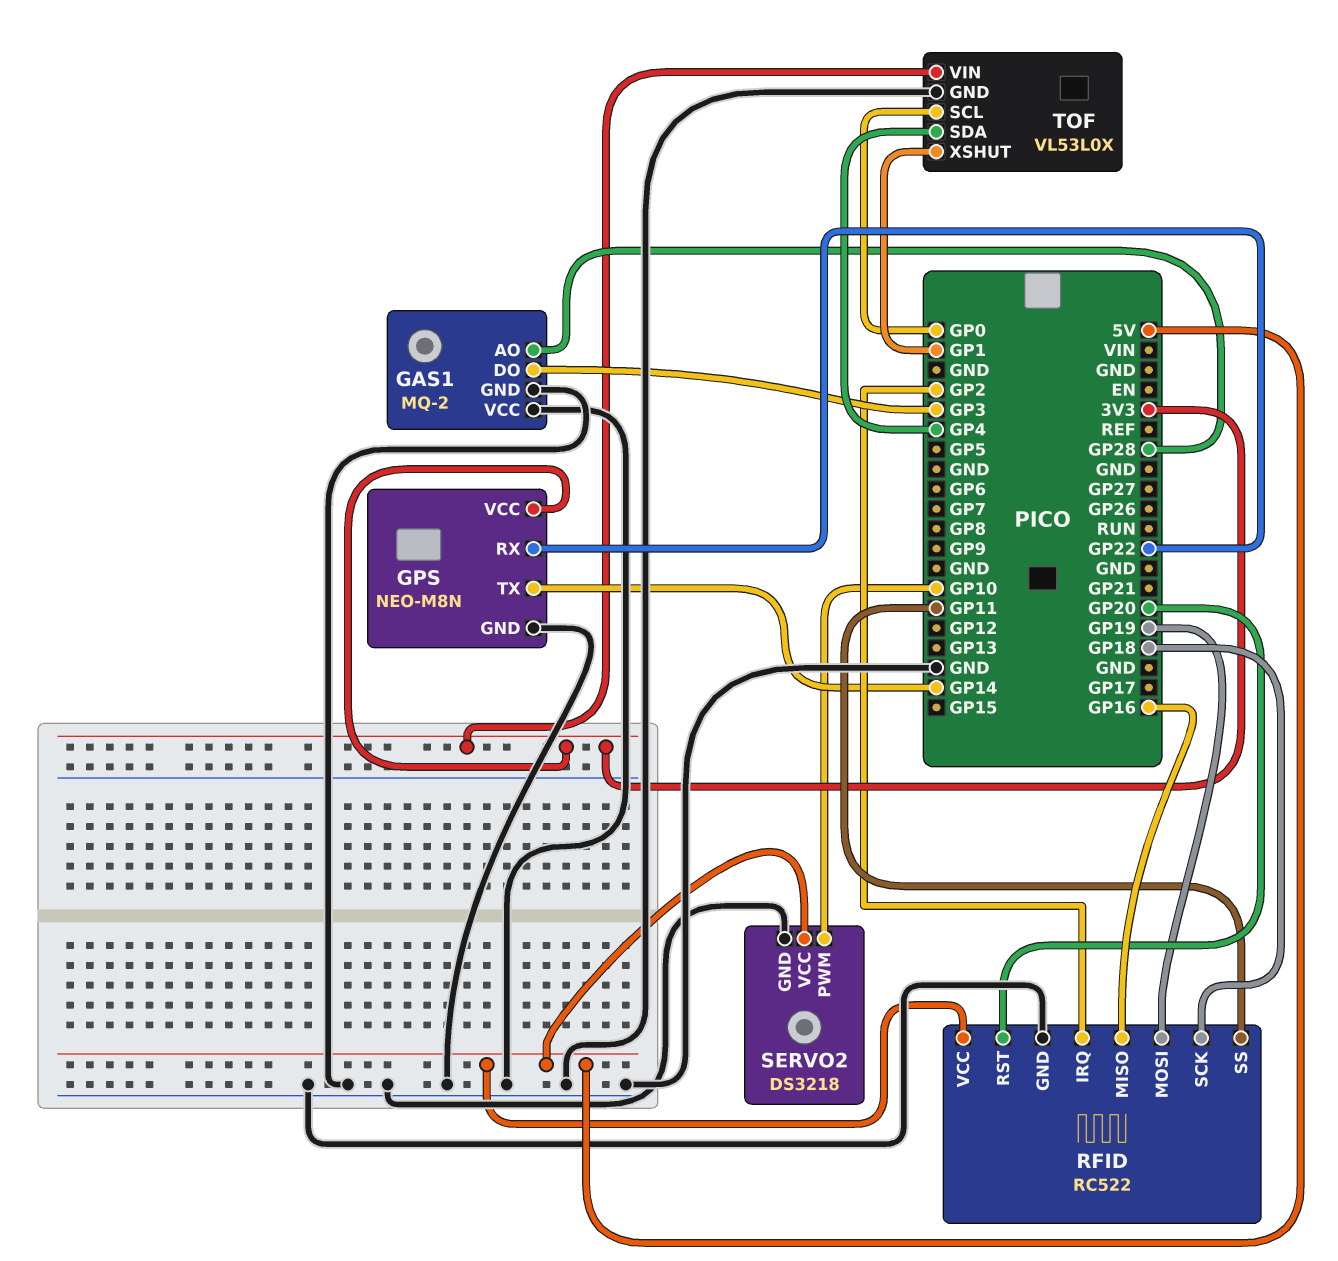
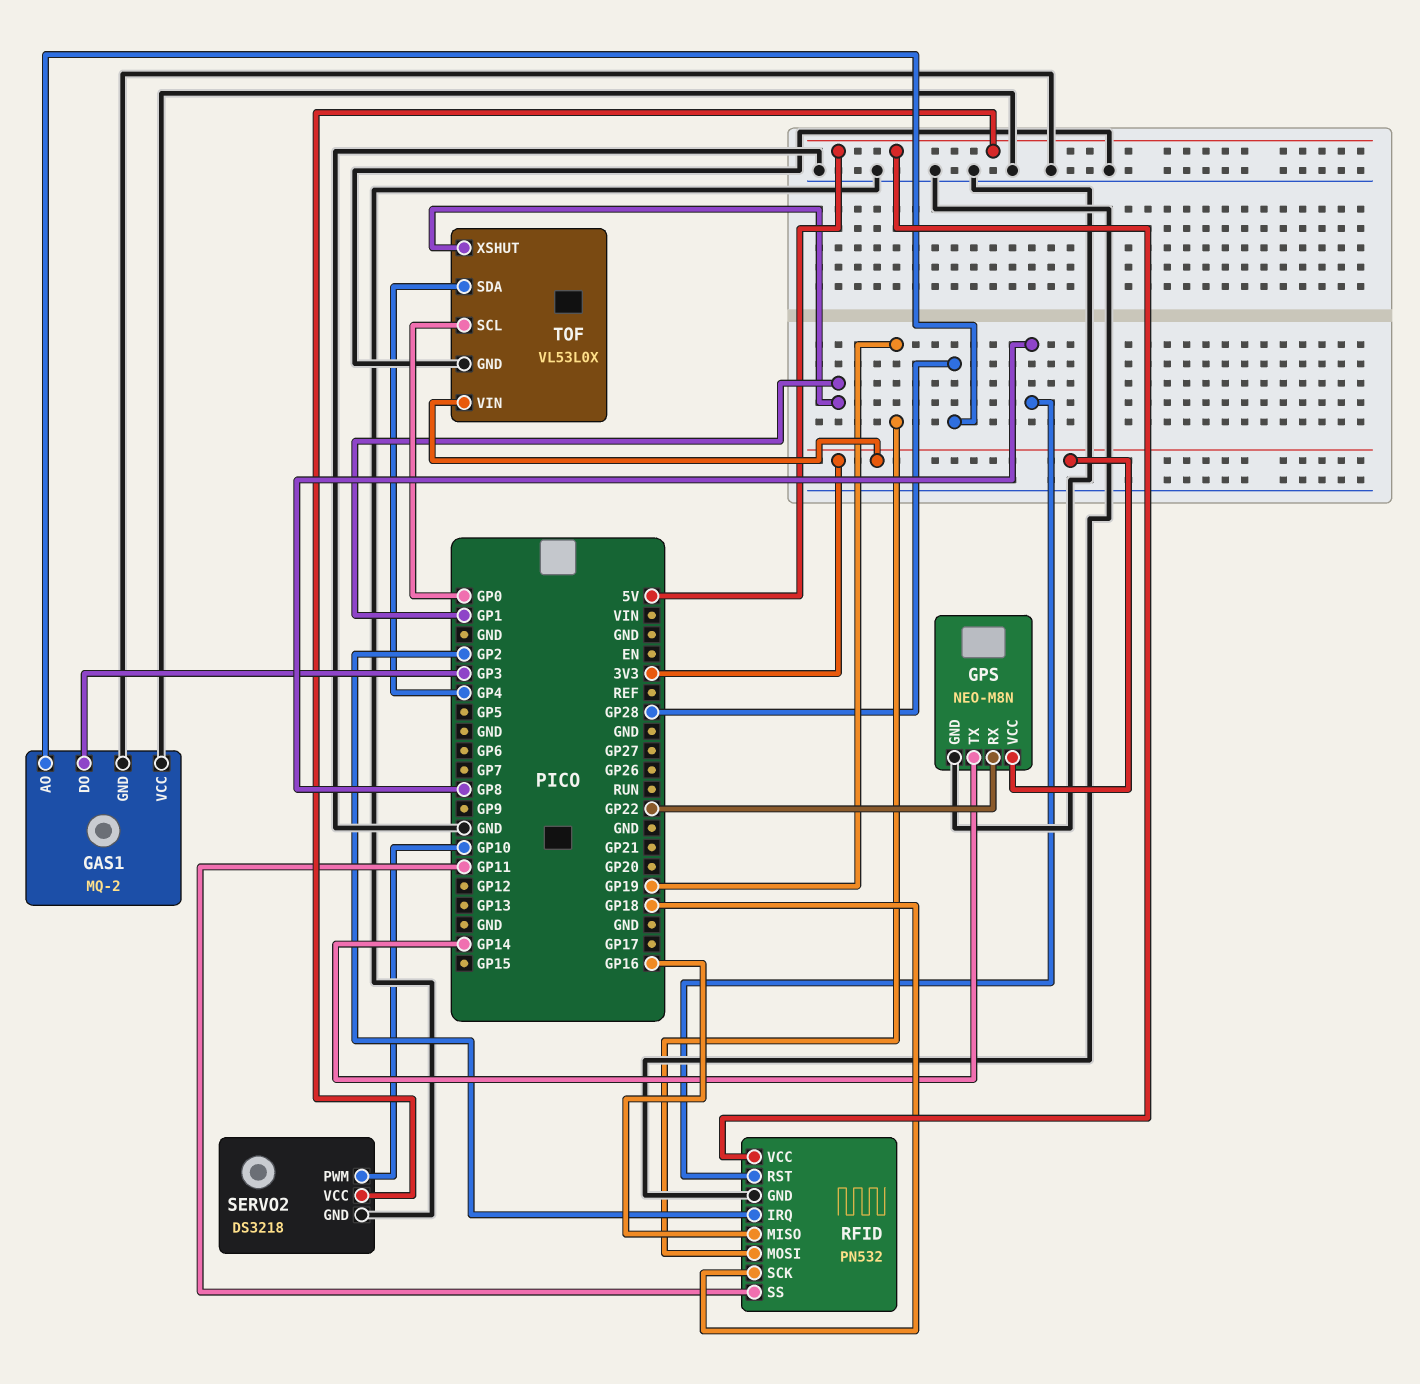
RFID: RC522 -> PN532
RFID pin RST: GP20 -> GP8

